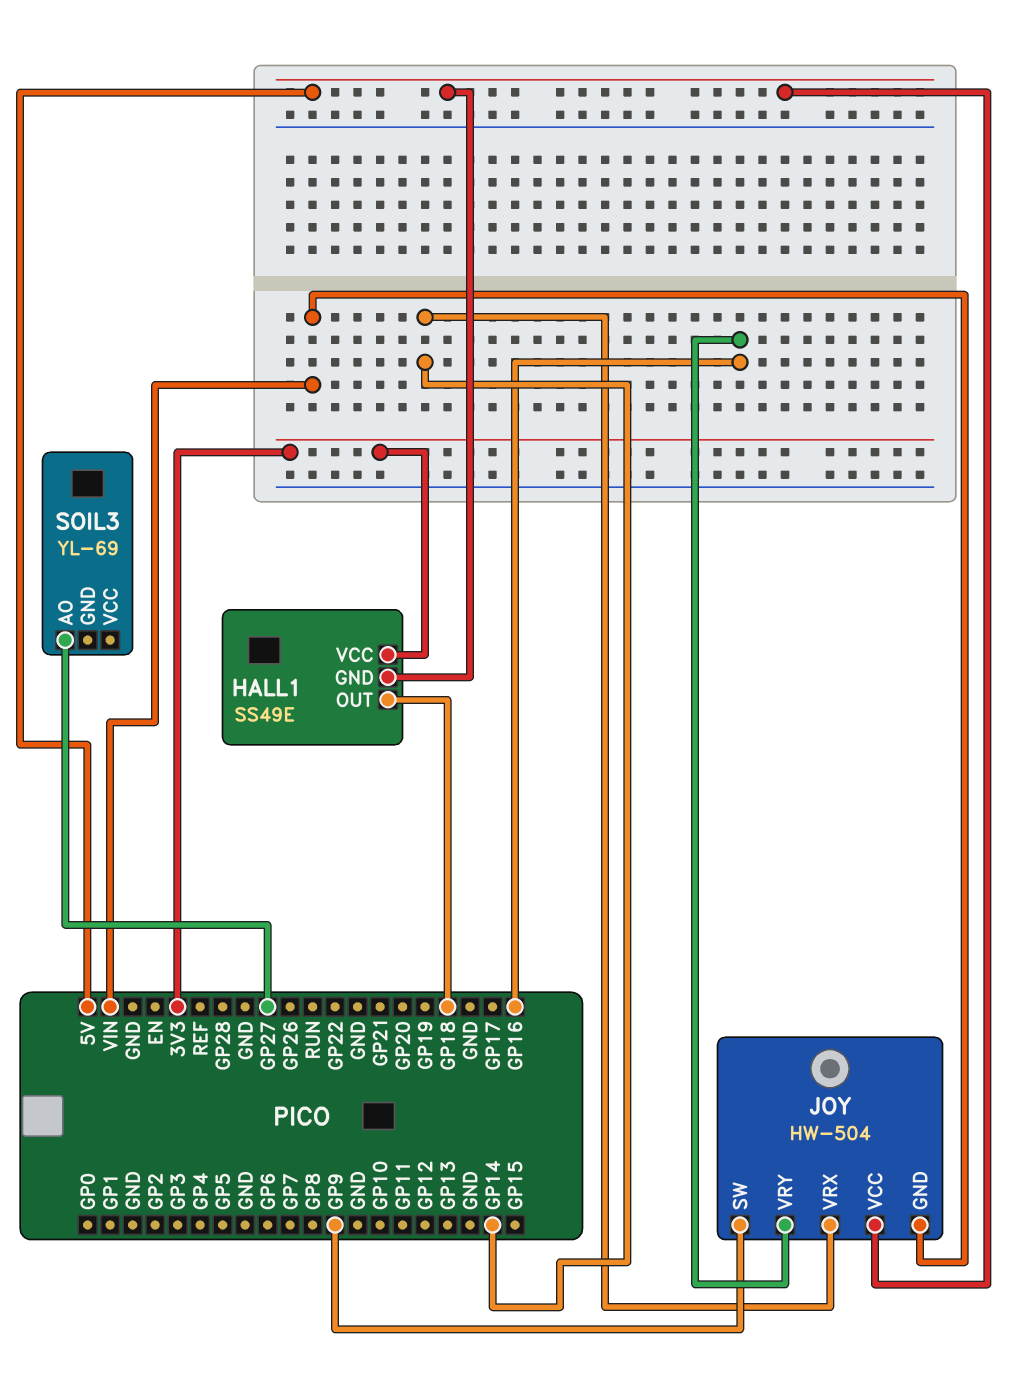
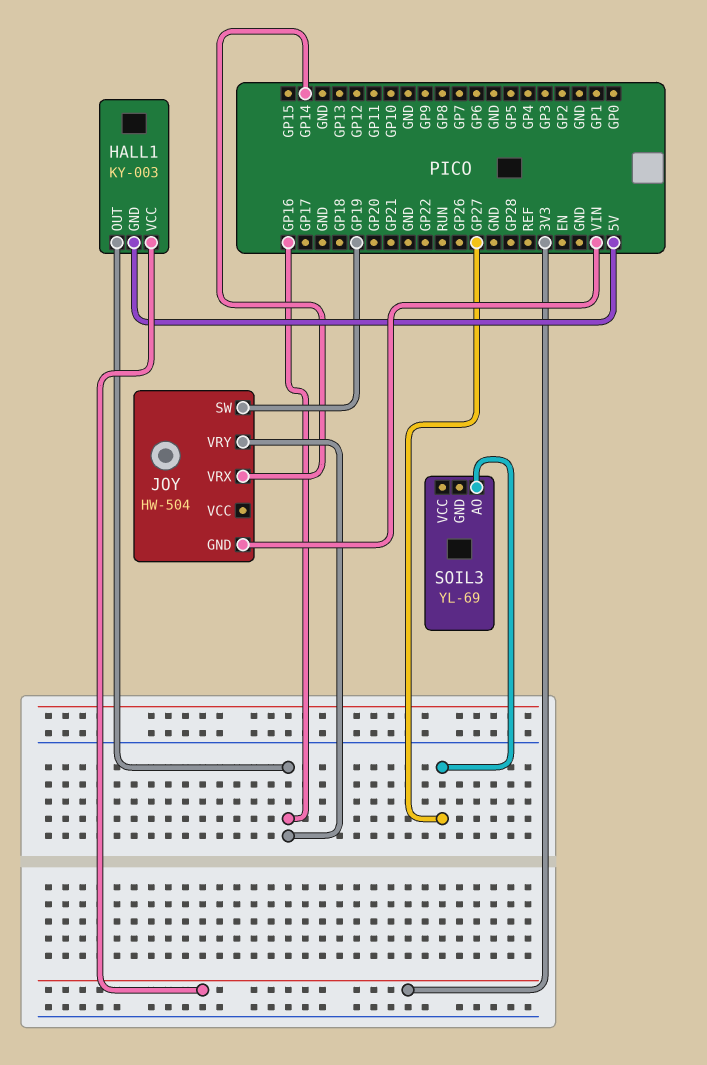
HALL1: SS49E -> KY-003
HALL1 pin OUT: GP18 -> GP16
JOY pin SW: GP9 -> GP19
JOY pin VCC: 5V -> none

